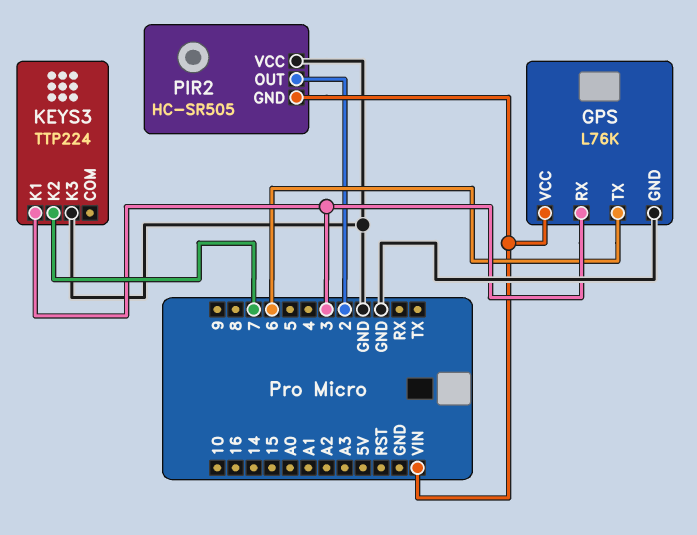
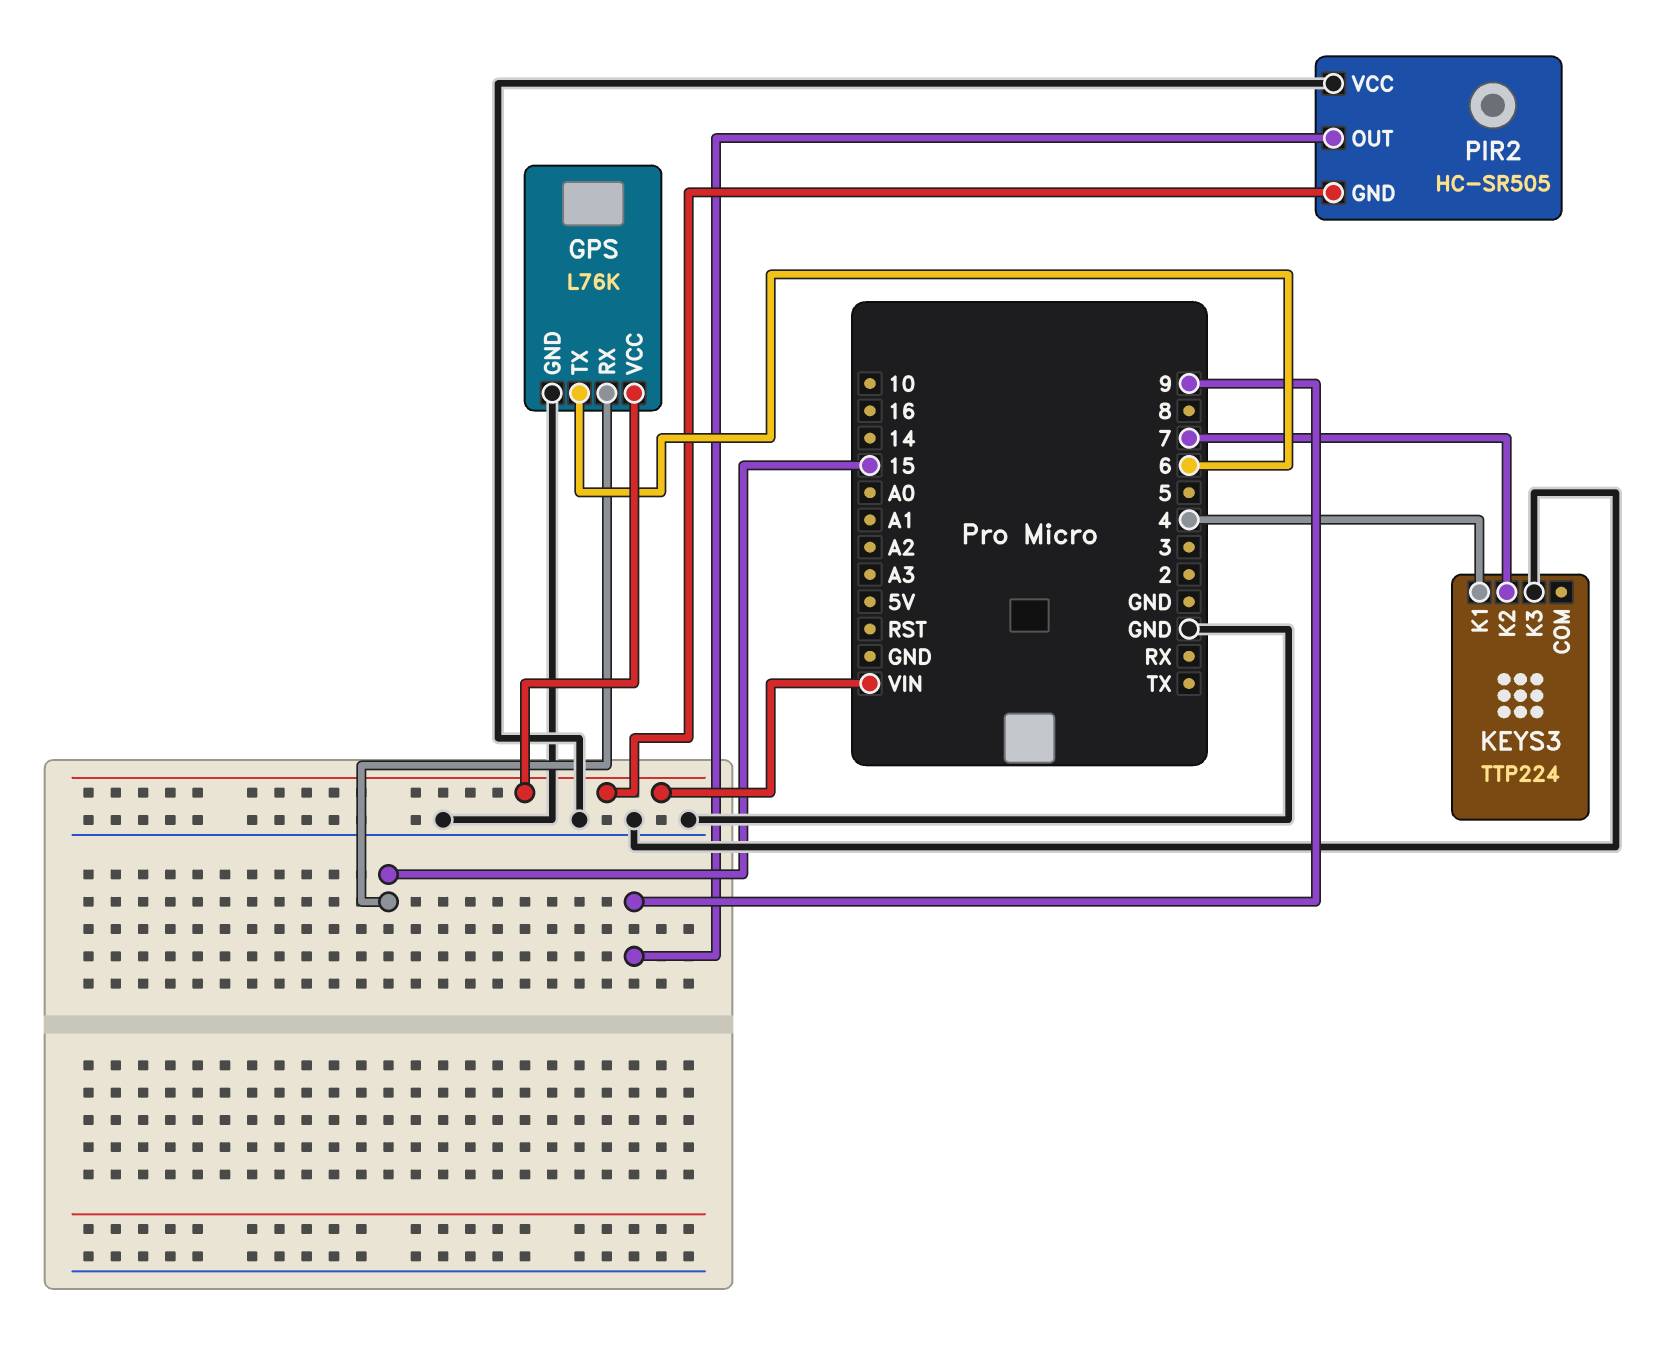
GPS pin RX: 3 -> 15
KEYS3 pin K1: 3 -> 4
PIR2 pin OUT: 2 -> 9

